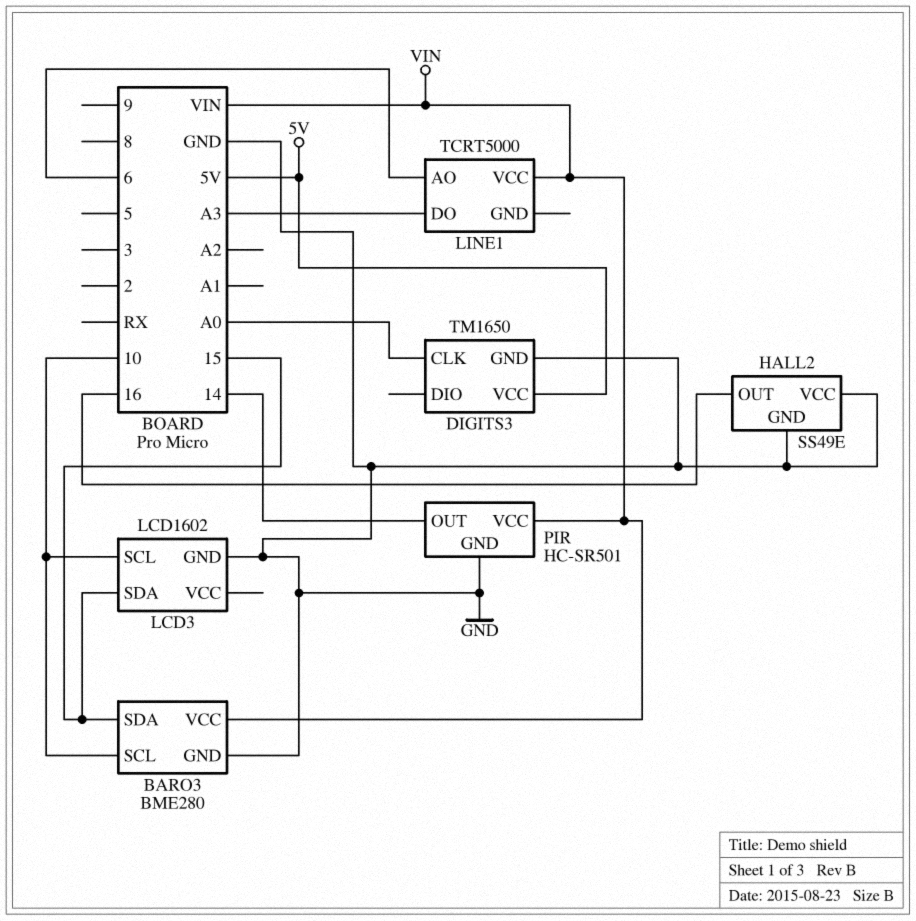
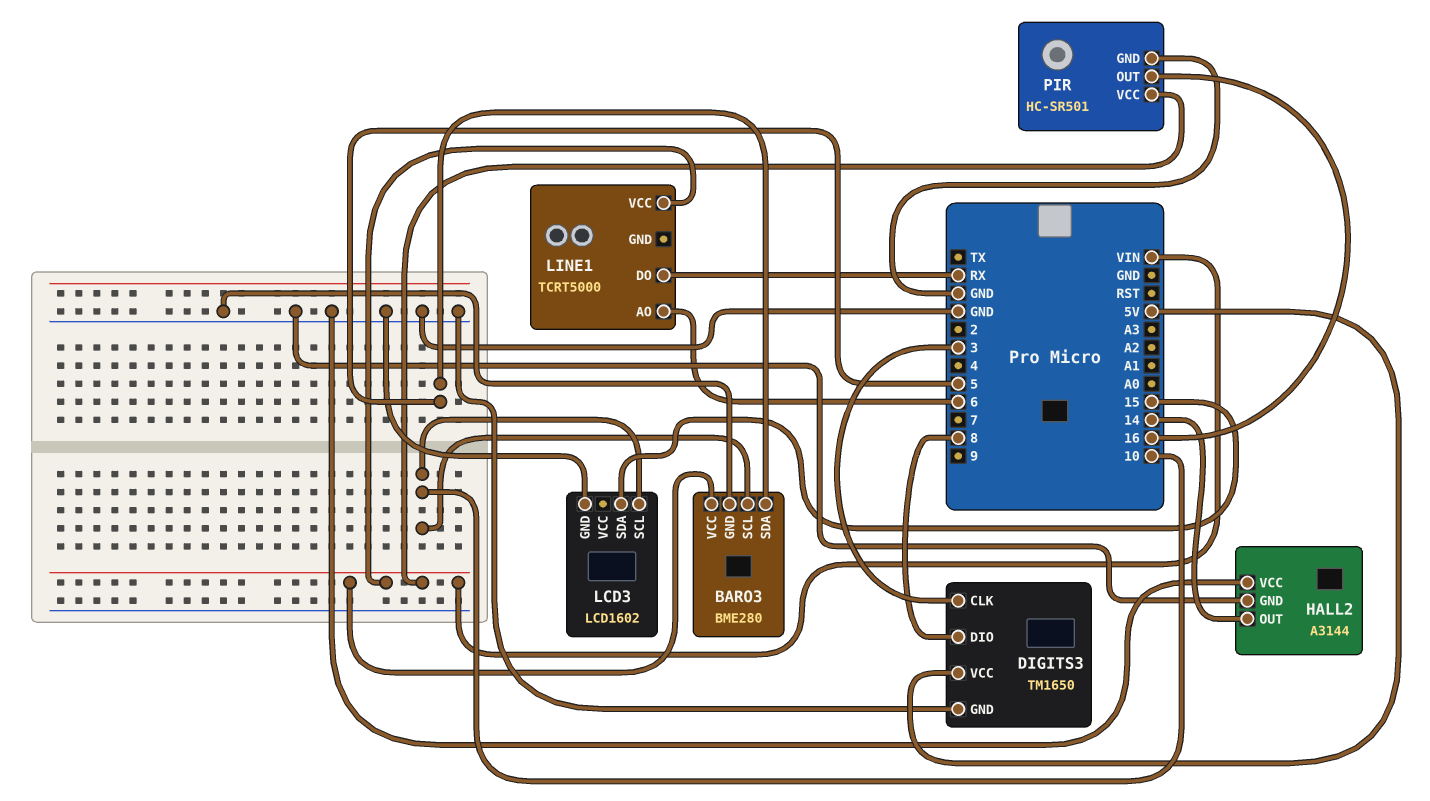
BARO3 pin SDA: 15 -> 5
DIGITS3 pin CLK: A0 -> 3
DIGITS3 pin DIO: none -> 8
HALL2: SS49E -> A3144
HALL2 pin OUT: 16 -> 14
LINE1 pin DO: A3 -> RX
PIR pin OUT: 14 -> 16

